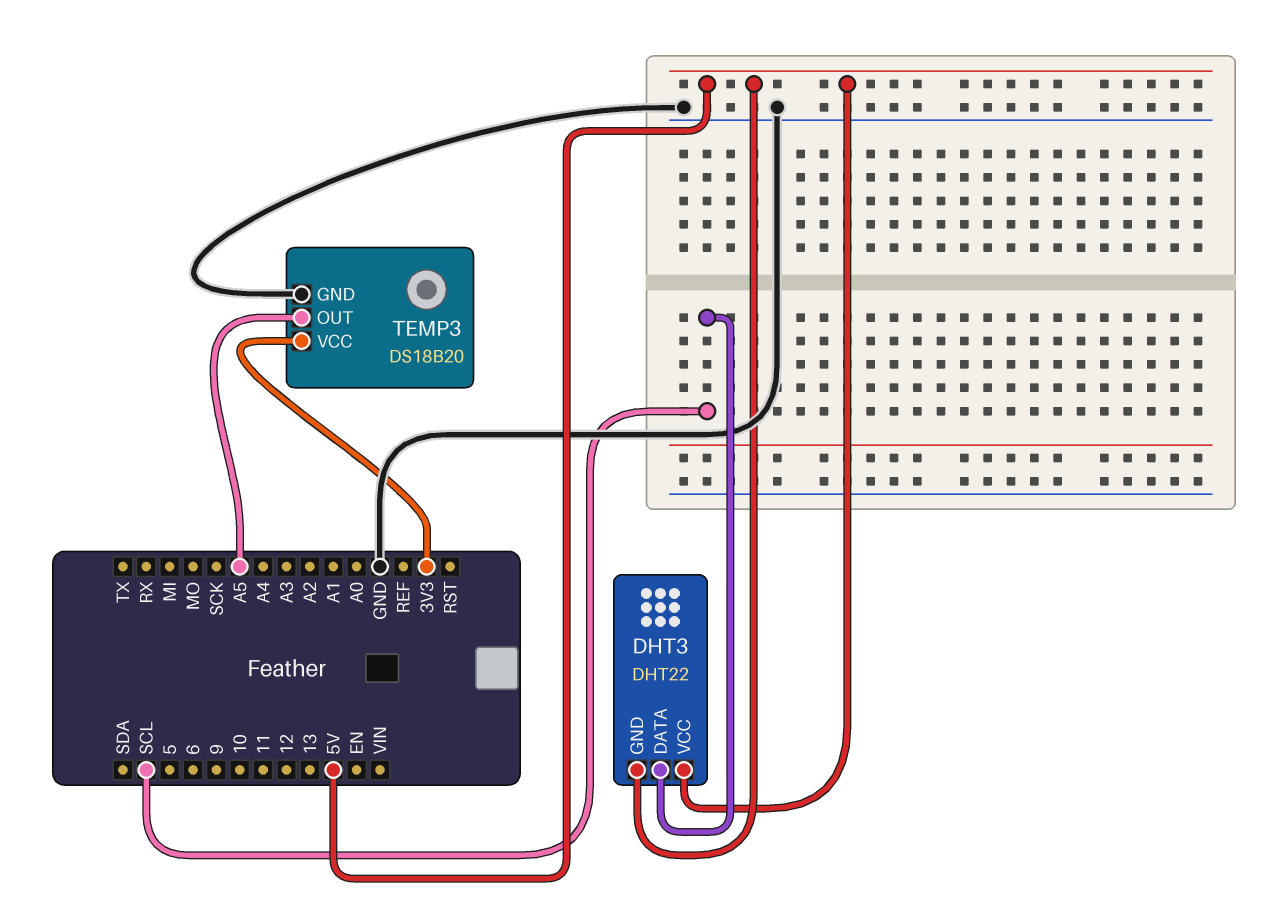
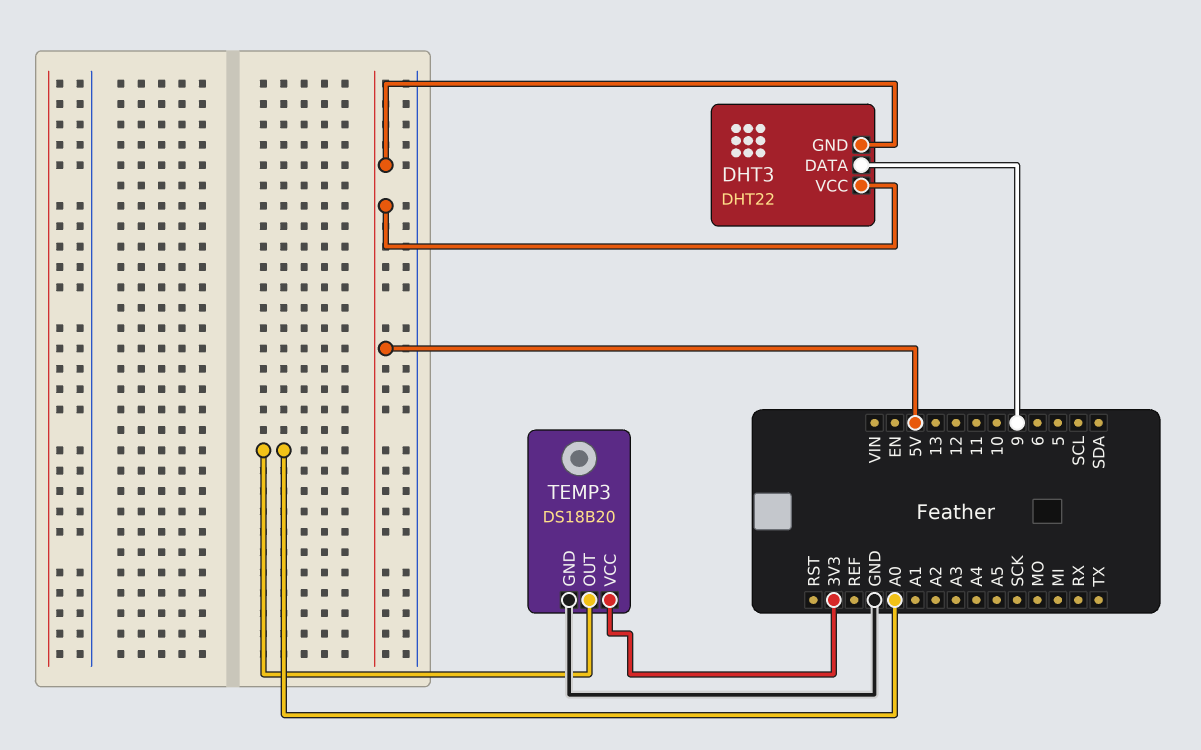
DHT3 pin DATA: SCL -> 9
TEMP3 pin OUT: A5 -> A0

